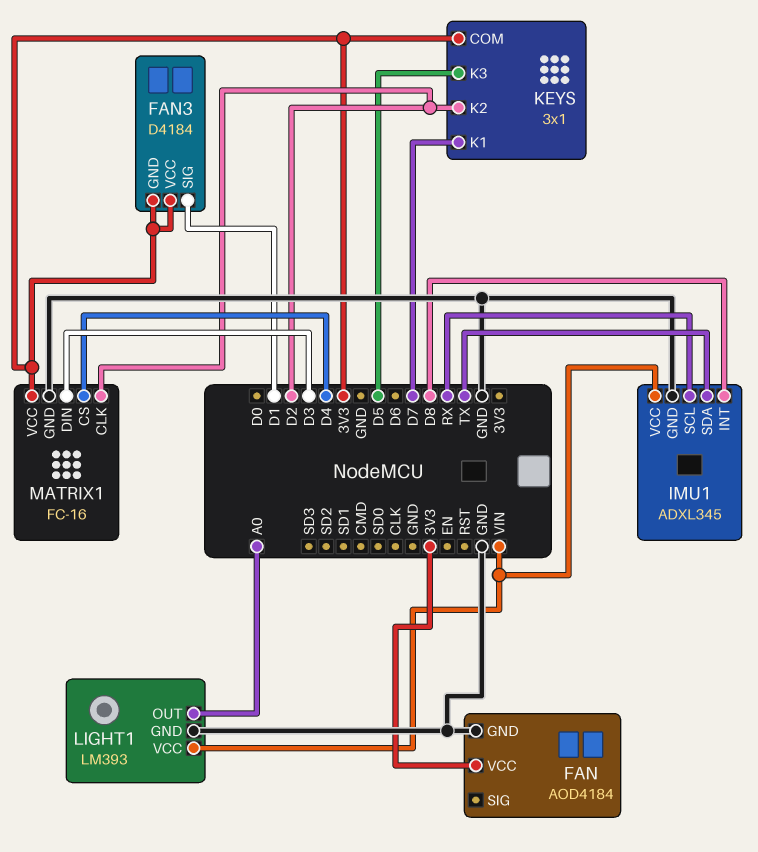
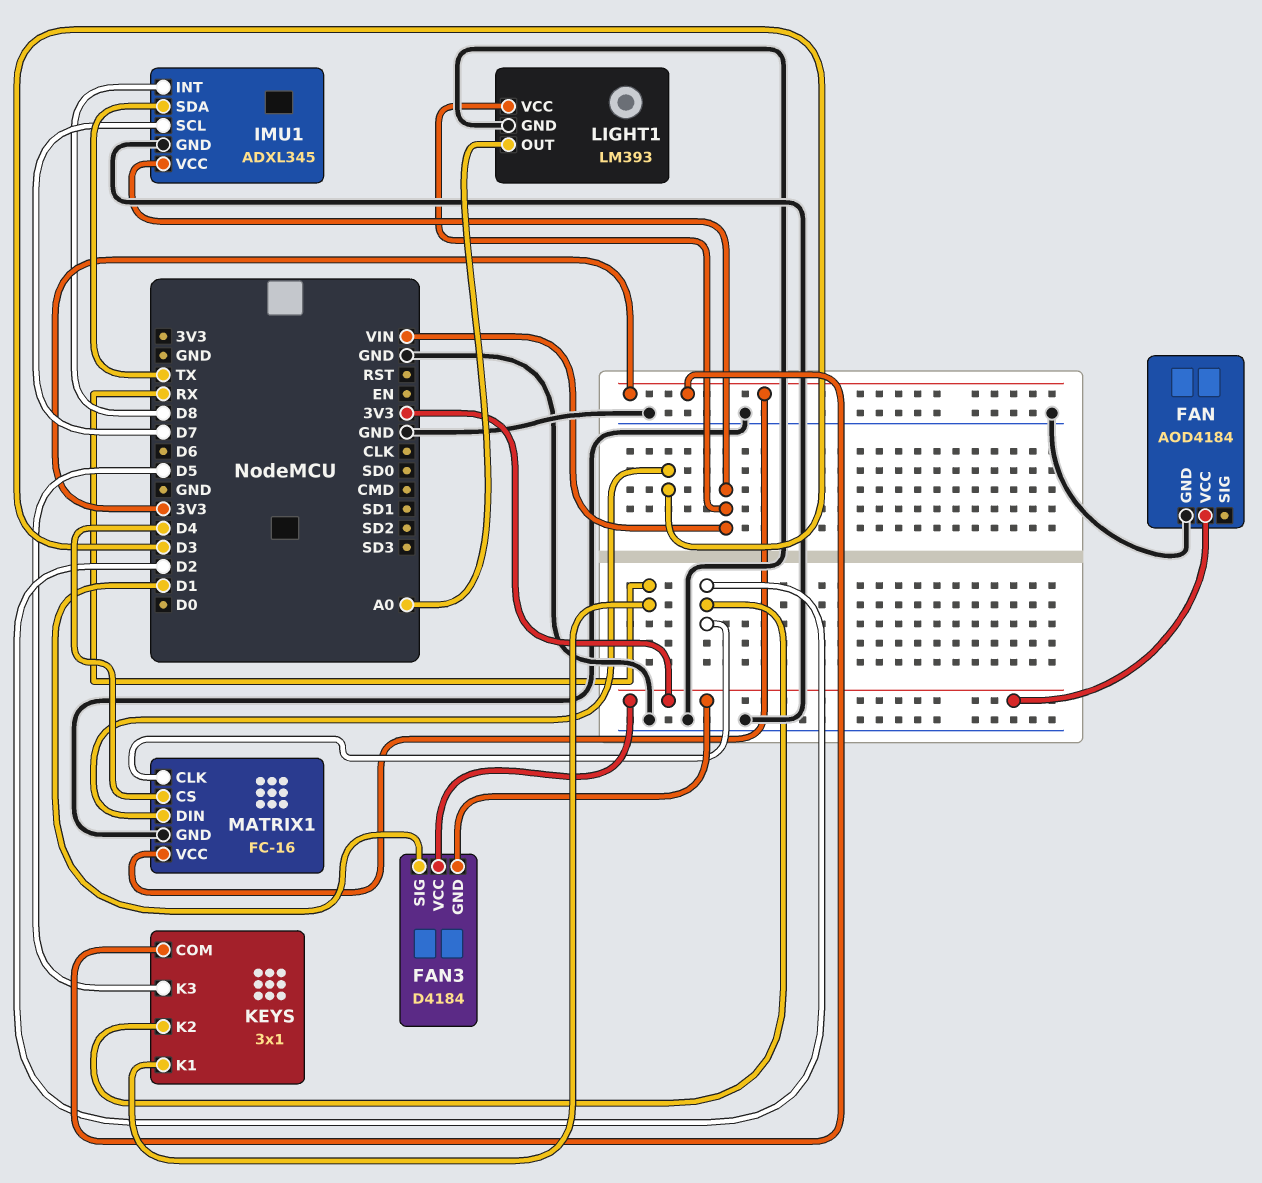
IMU1 pin SCL: RX -> D7
KEYS pin K1: D7 -> RX

